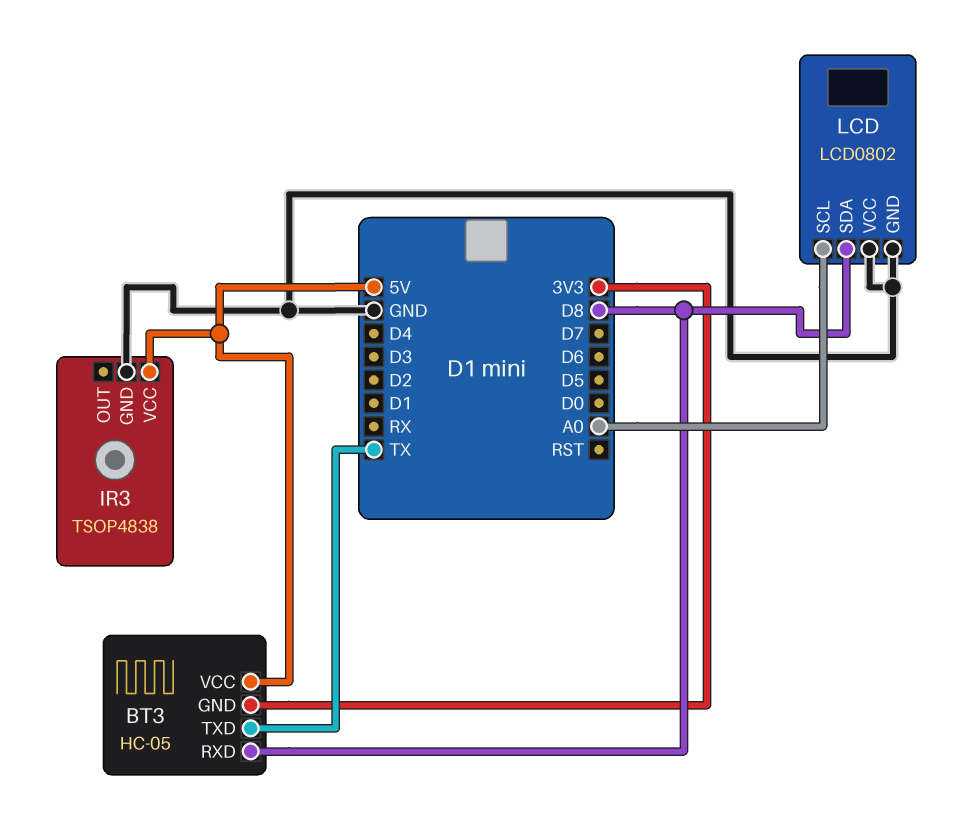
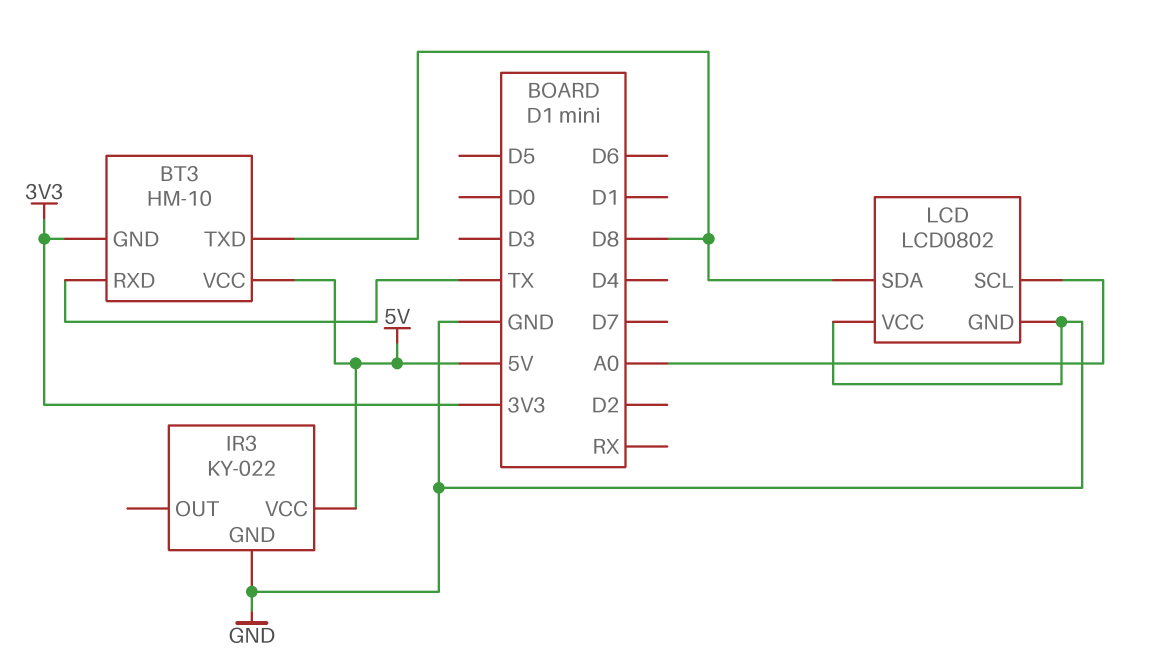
BT3: HC-05 -> HM-10
BT3 pin RXD: D8 -> TX
BT3 pin TXD: TX -> D8
IR3: TSOP4838 -> KY-022

